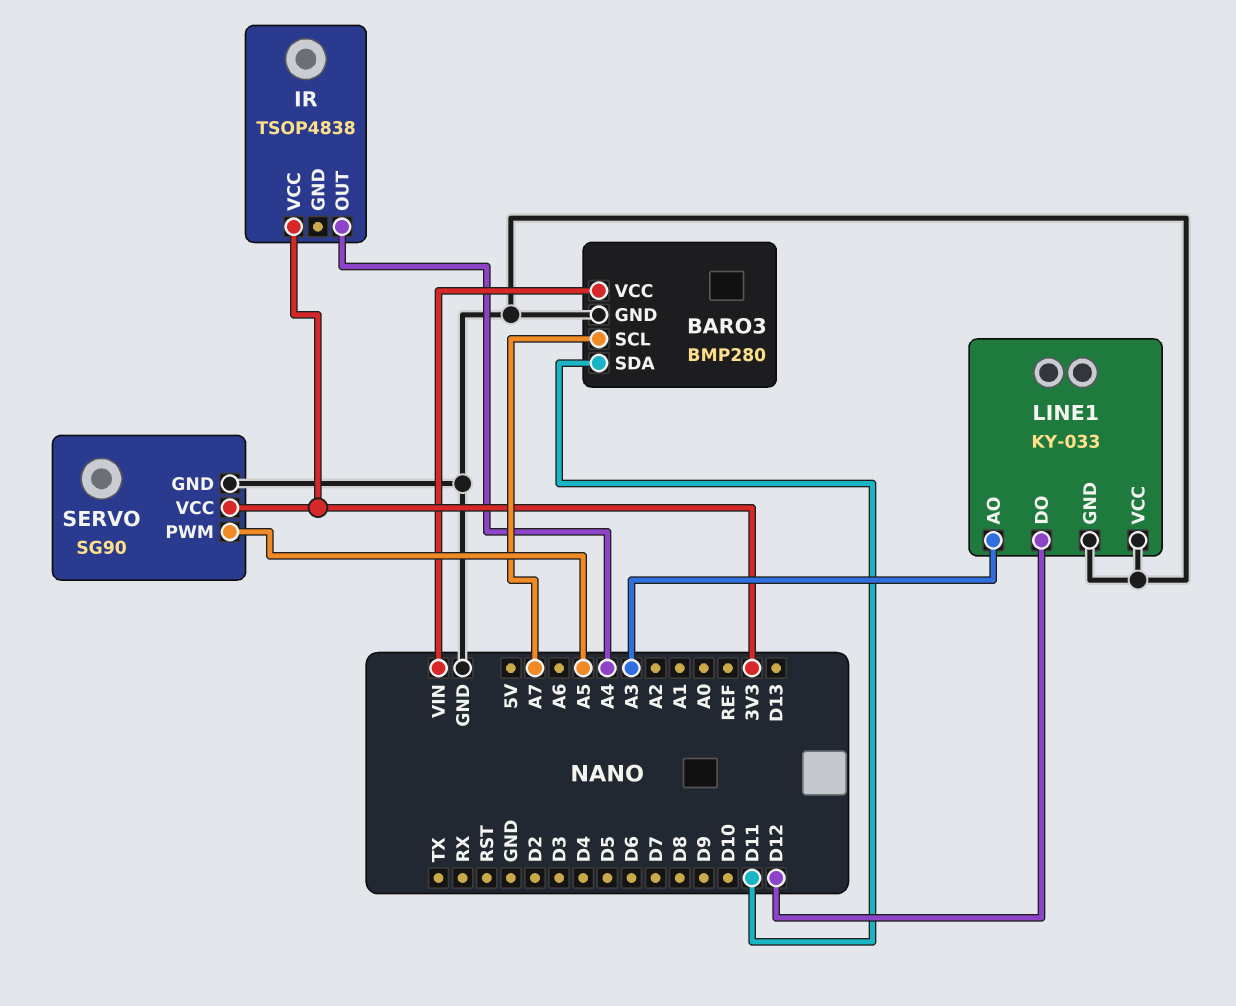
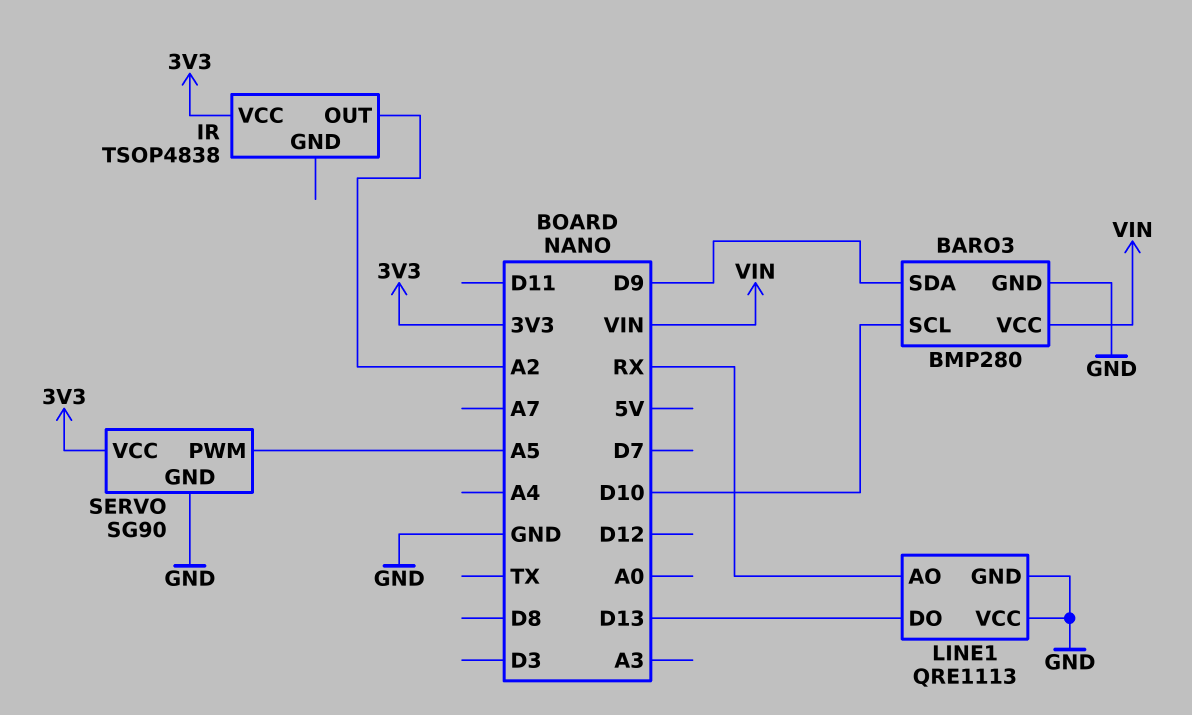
BARO3 pin SCL: A7 -> D10
BARO3 pin SDA: D11 -> D9
IR pin OUT: A4 -> A2
LINE1: KY-033 -> QRE1113
LINE1 pin AO: A3 -> RX
LINE1 pin DO: D12 -> D13

